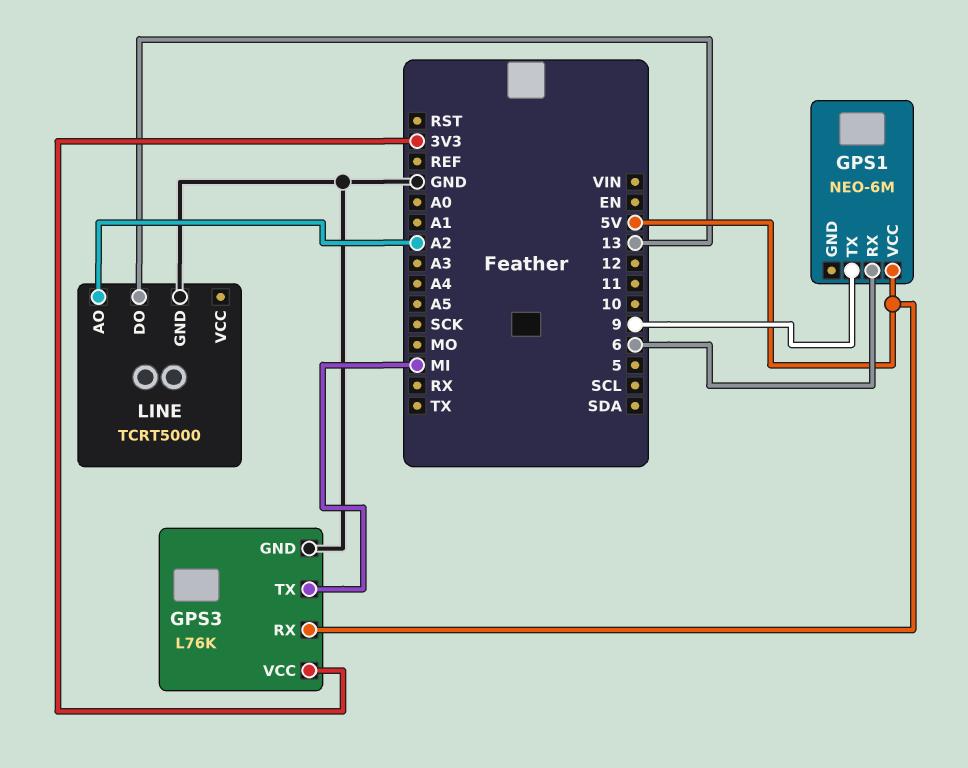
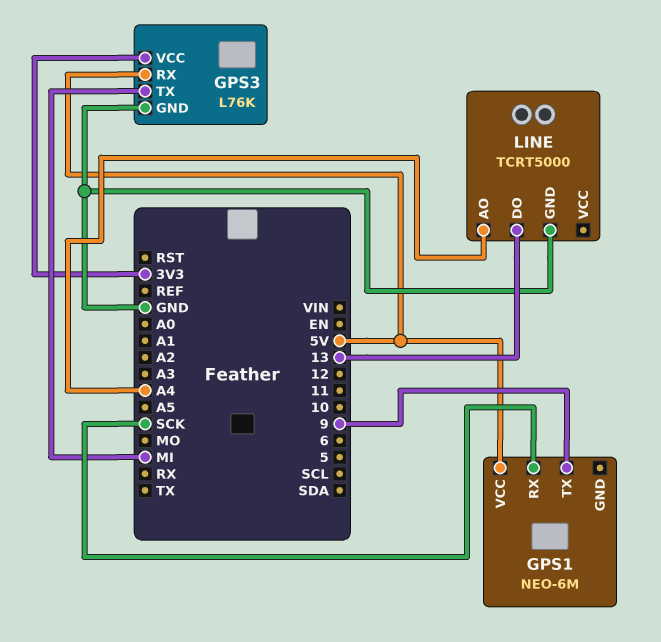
GPS1 pin RX: 6 -> SCK
LINE pin AO: A2 -> A4

